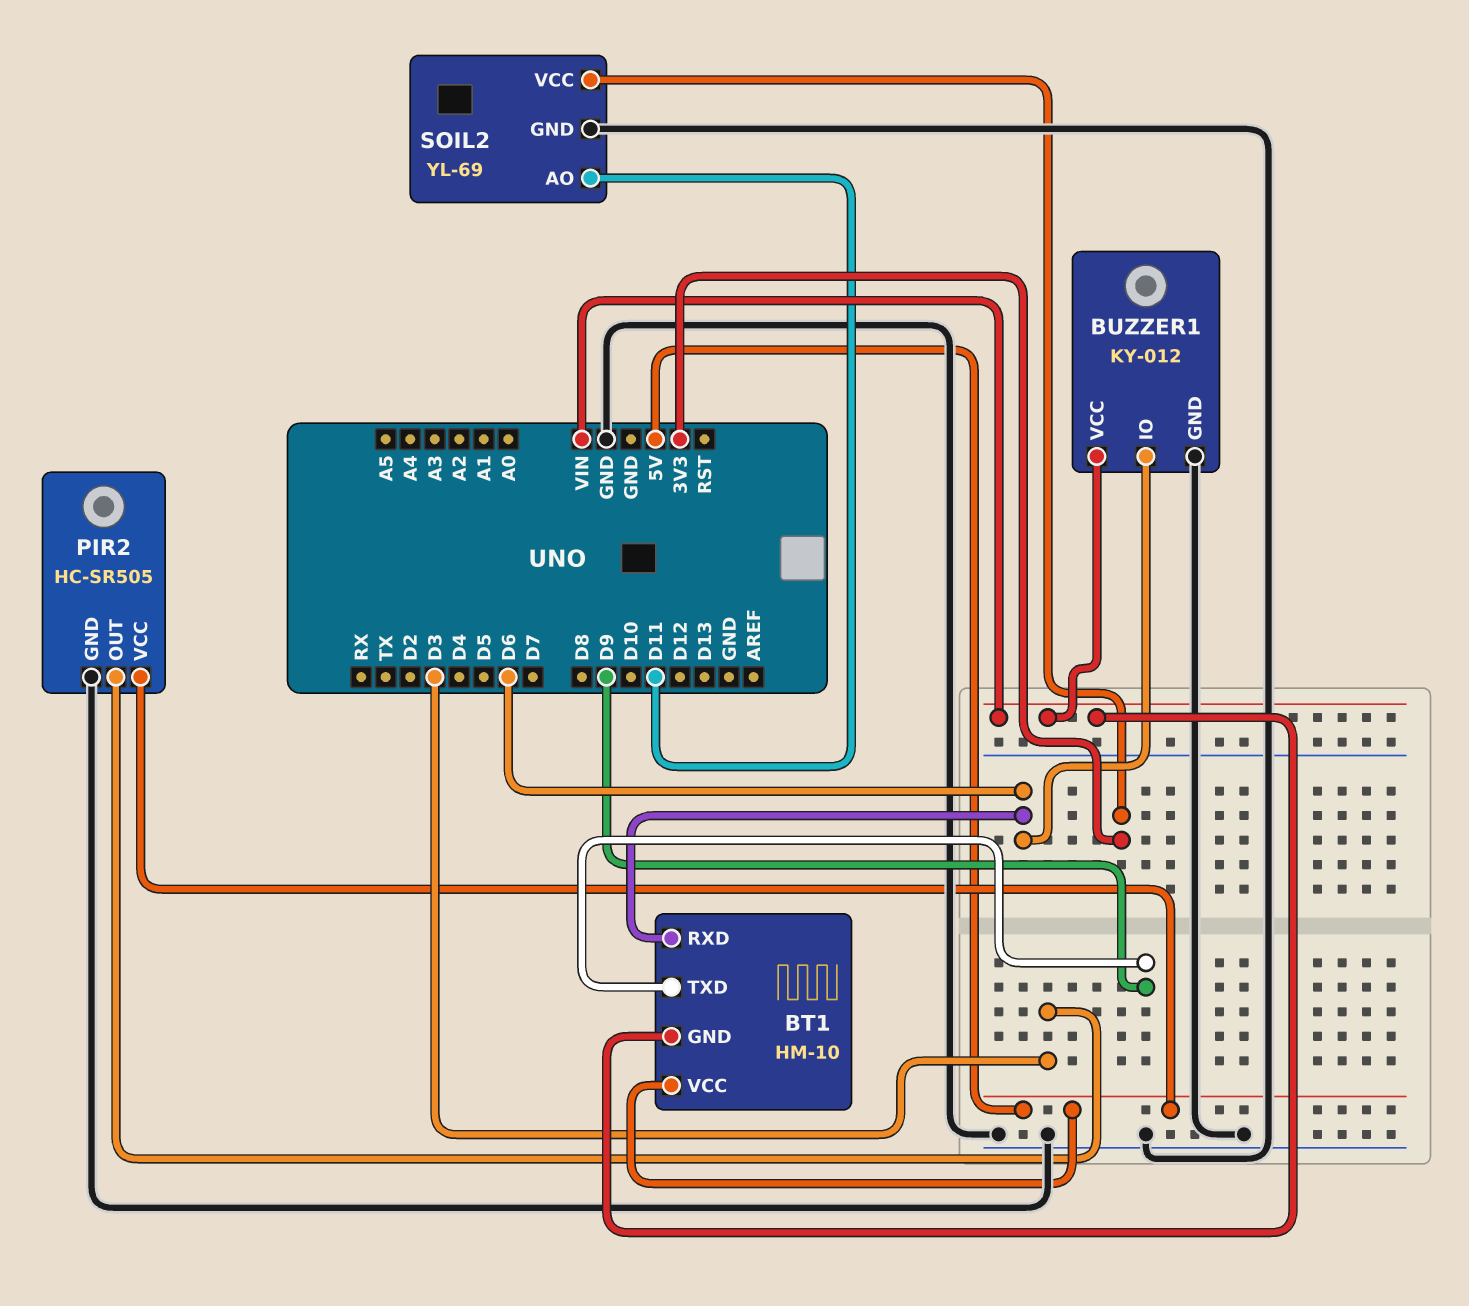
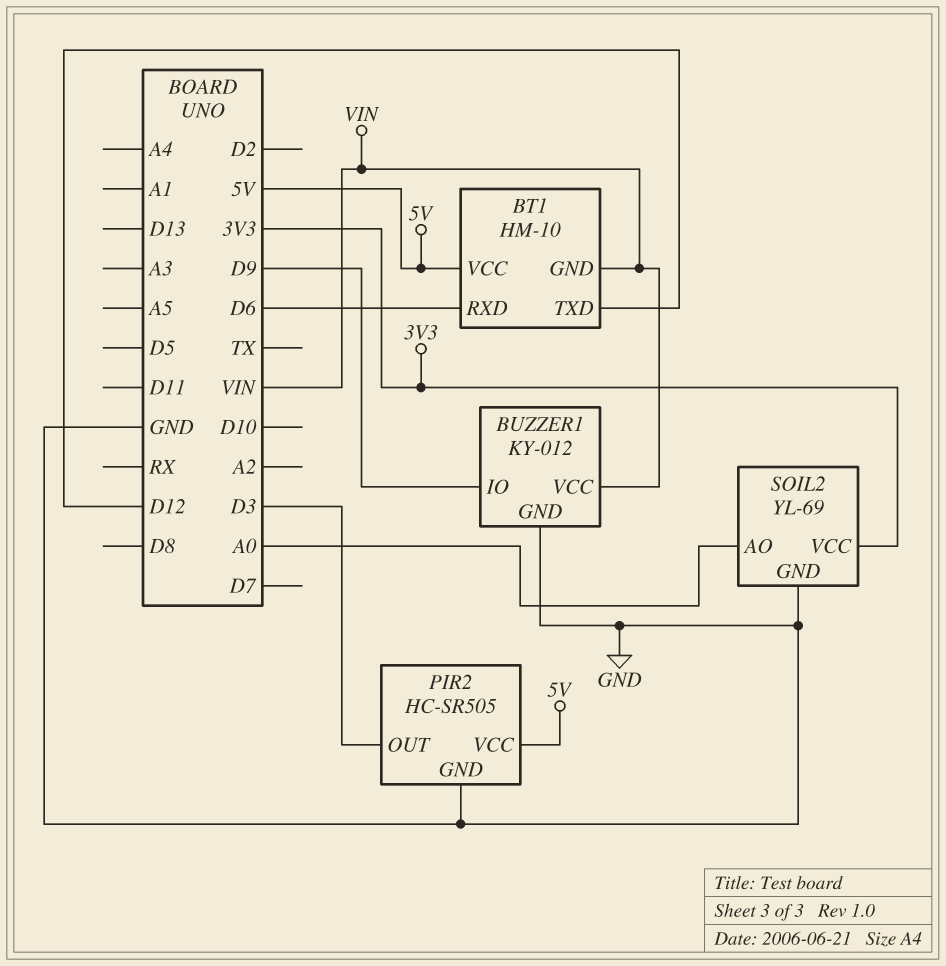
BT1 pin TXD: D9 -> D12
BUZZER1 pin IO: D6 -> D9
SOIL2 pin AO: D11 -> A0

